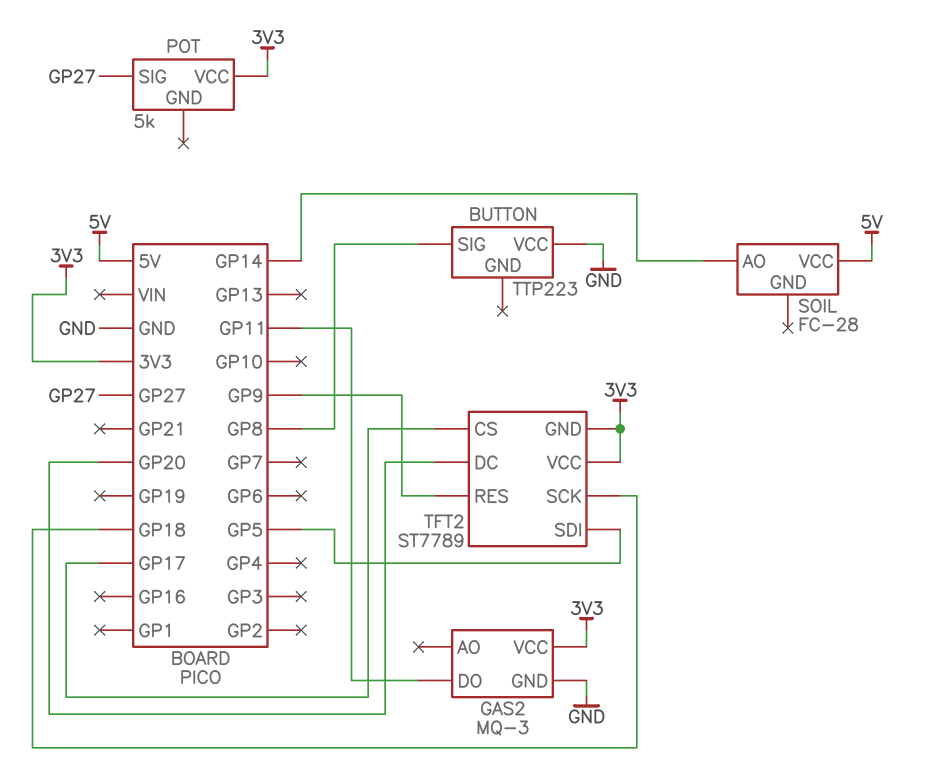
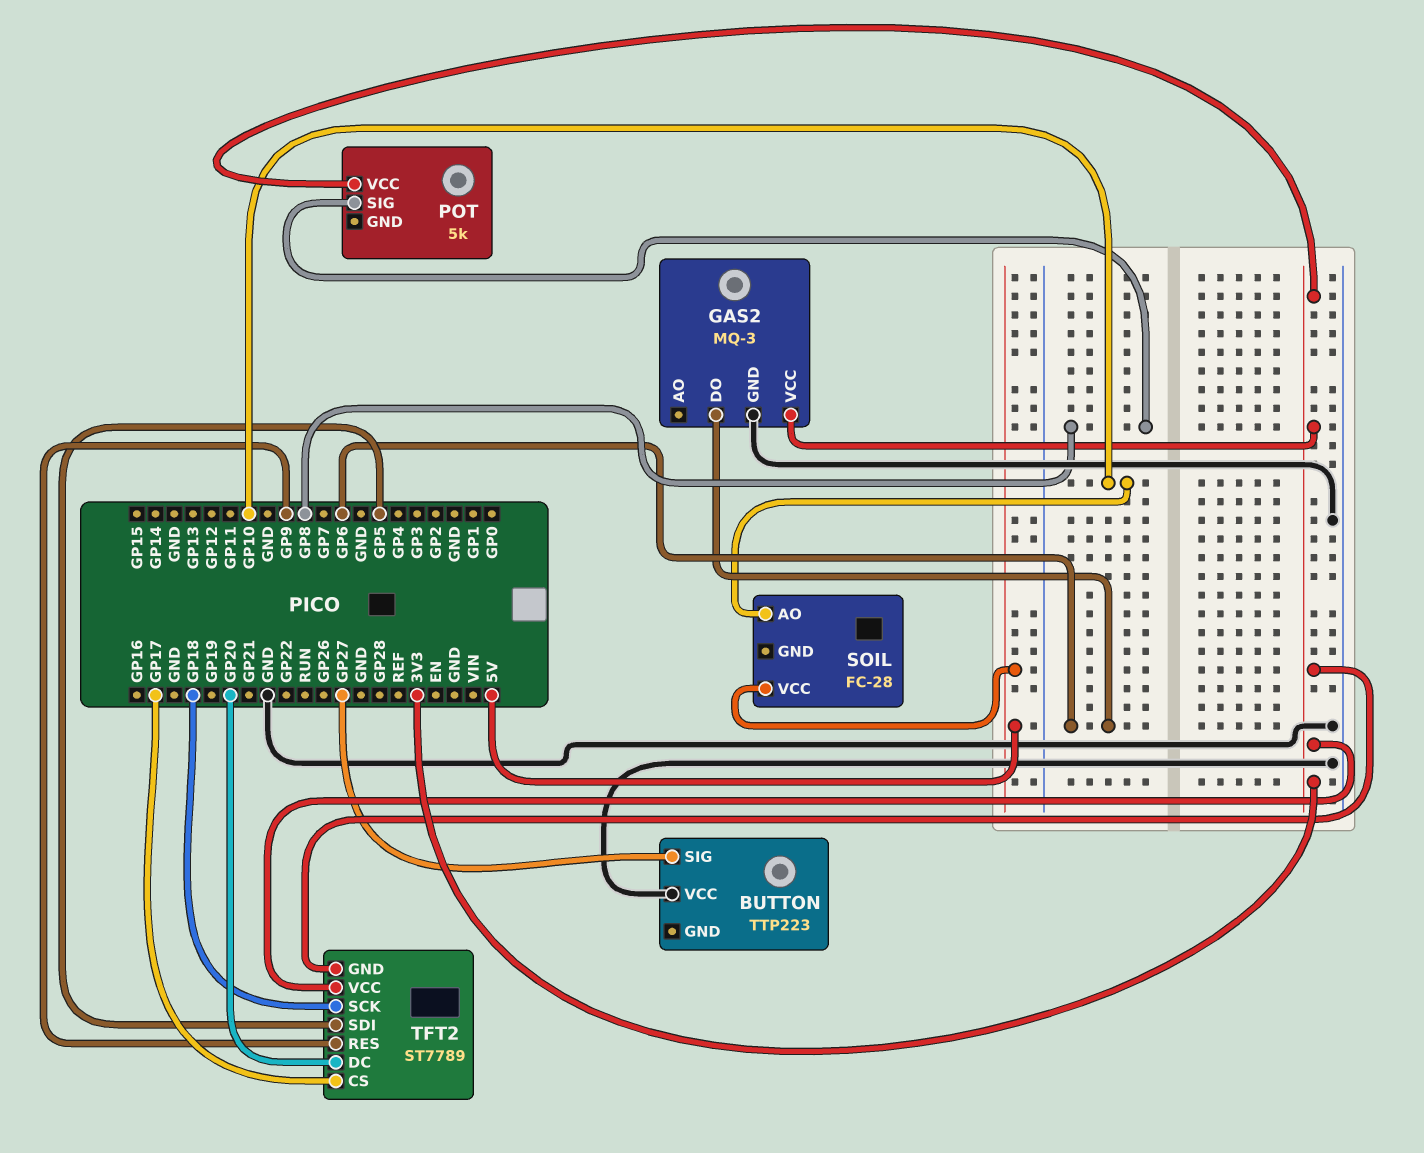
BUTTON pin SIG: GP8 -> GP27
GAS2 pin DO: GP11 -> GP6
POT pin SIG: GP27 -> GP8
SOIL pin AO: GP14 -> GP10

